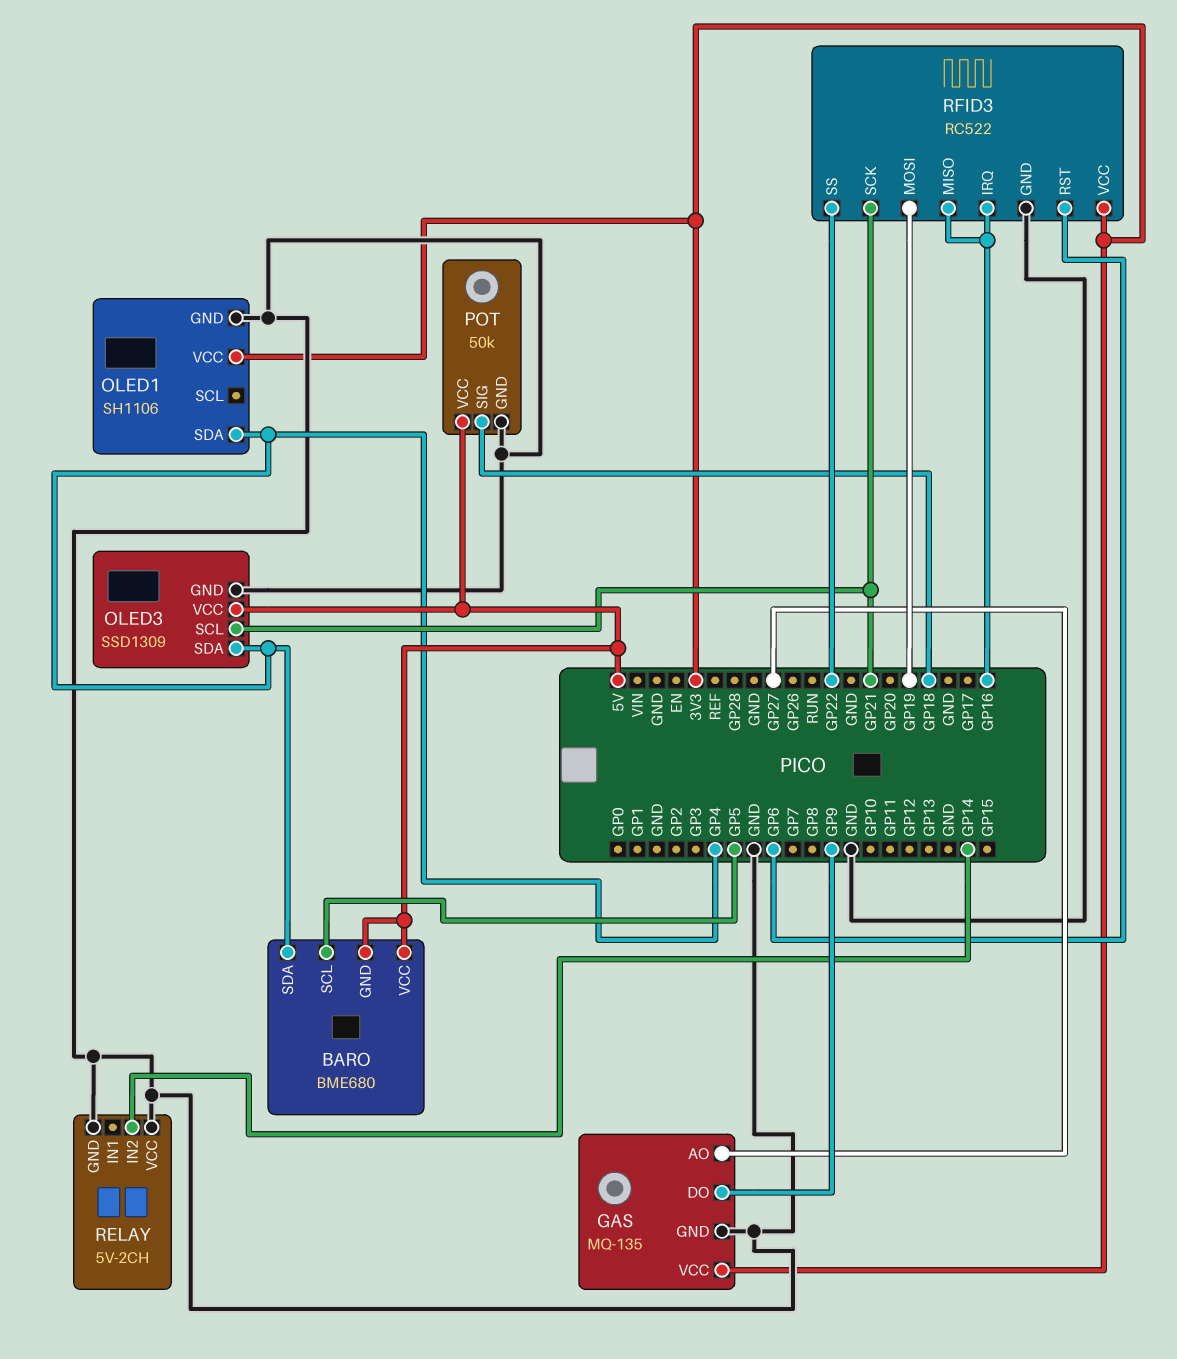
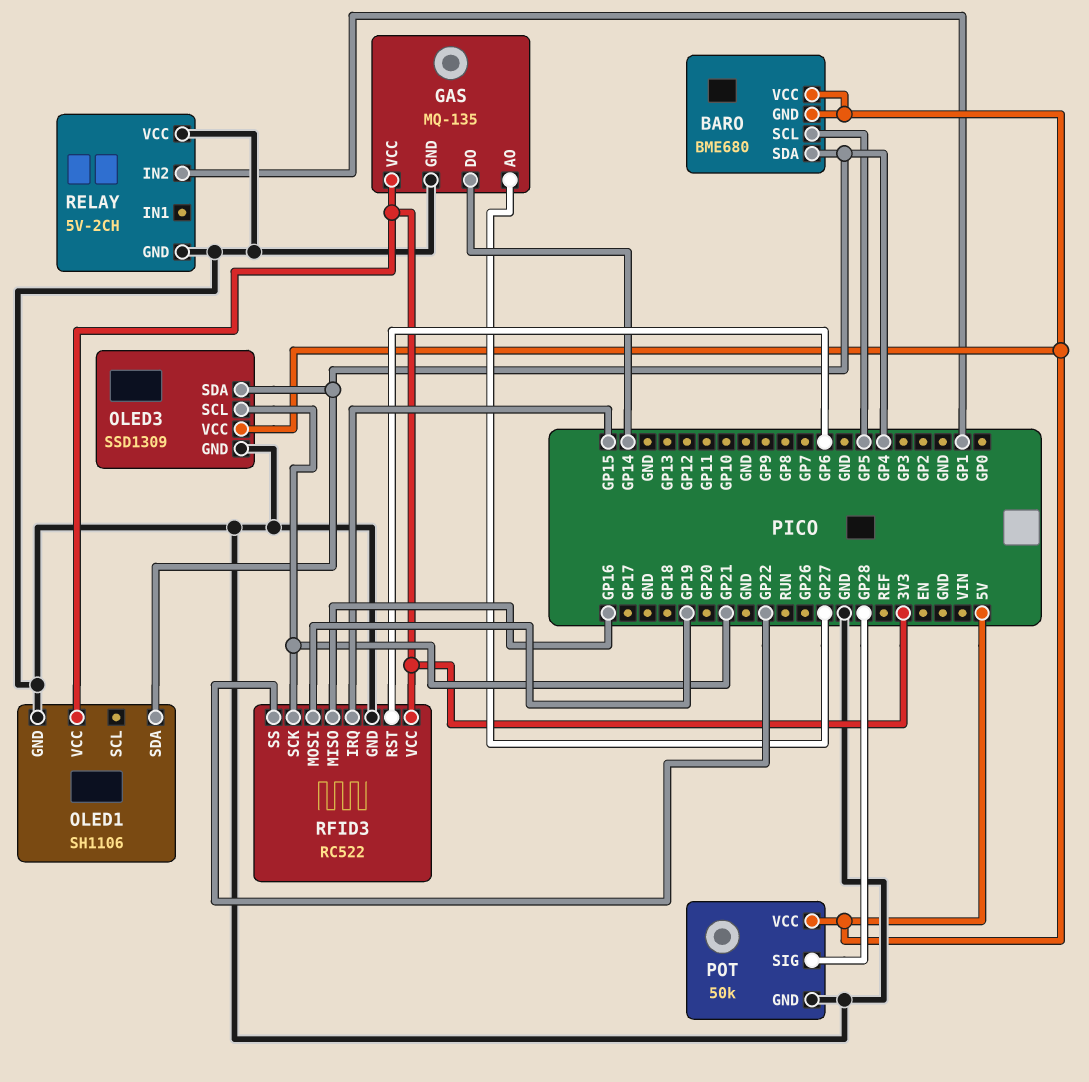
GAS pin DO: GP9 -> GP14
POT pin SIG: GP18 -> GP28
RELAY pin IN2: GP14 -> GP1
RFID3 pin IRQ: GP16 -> GP15

